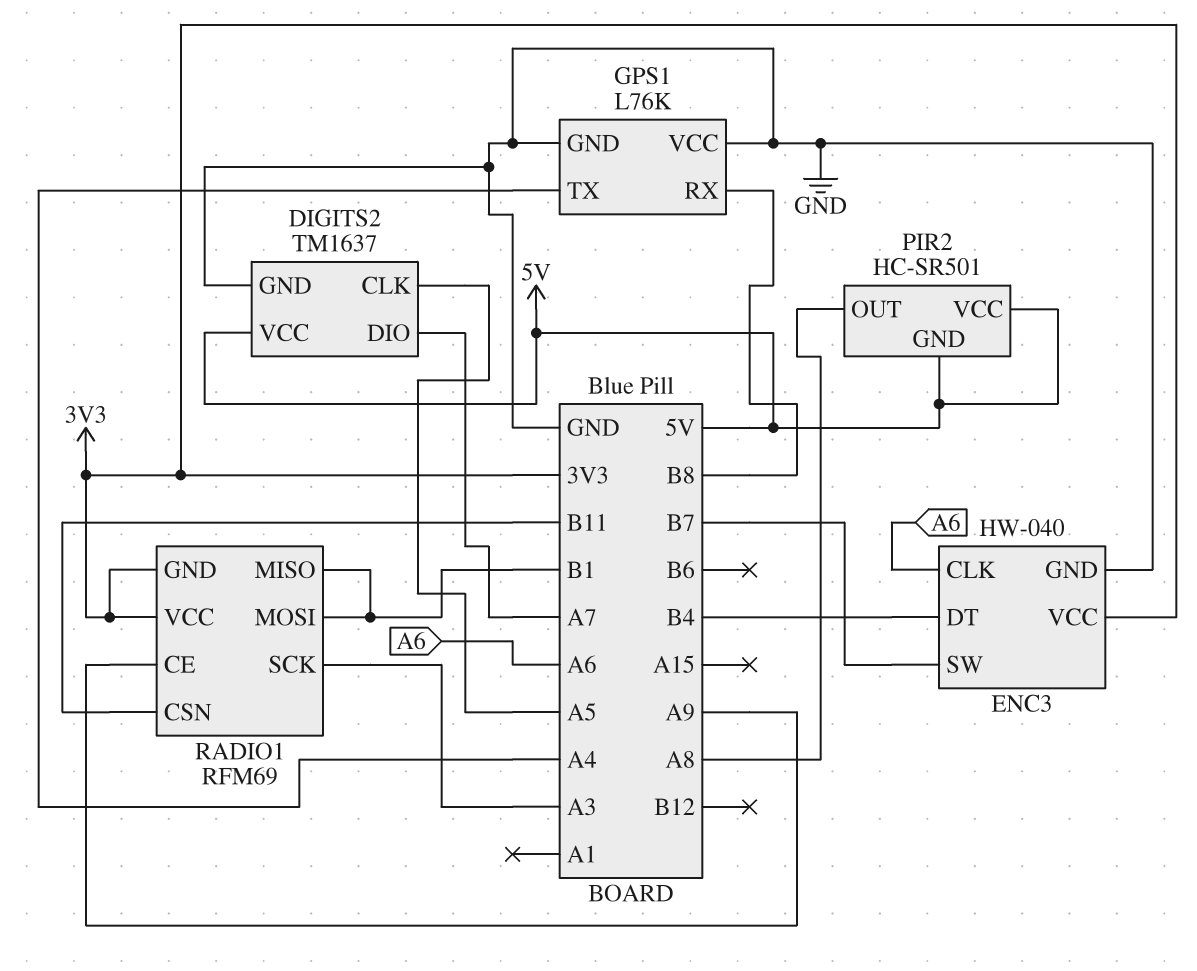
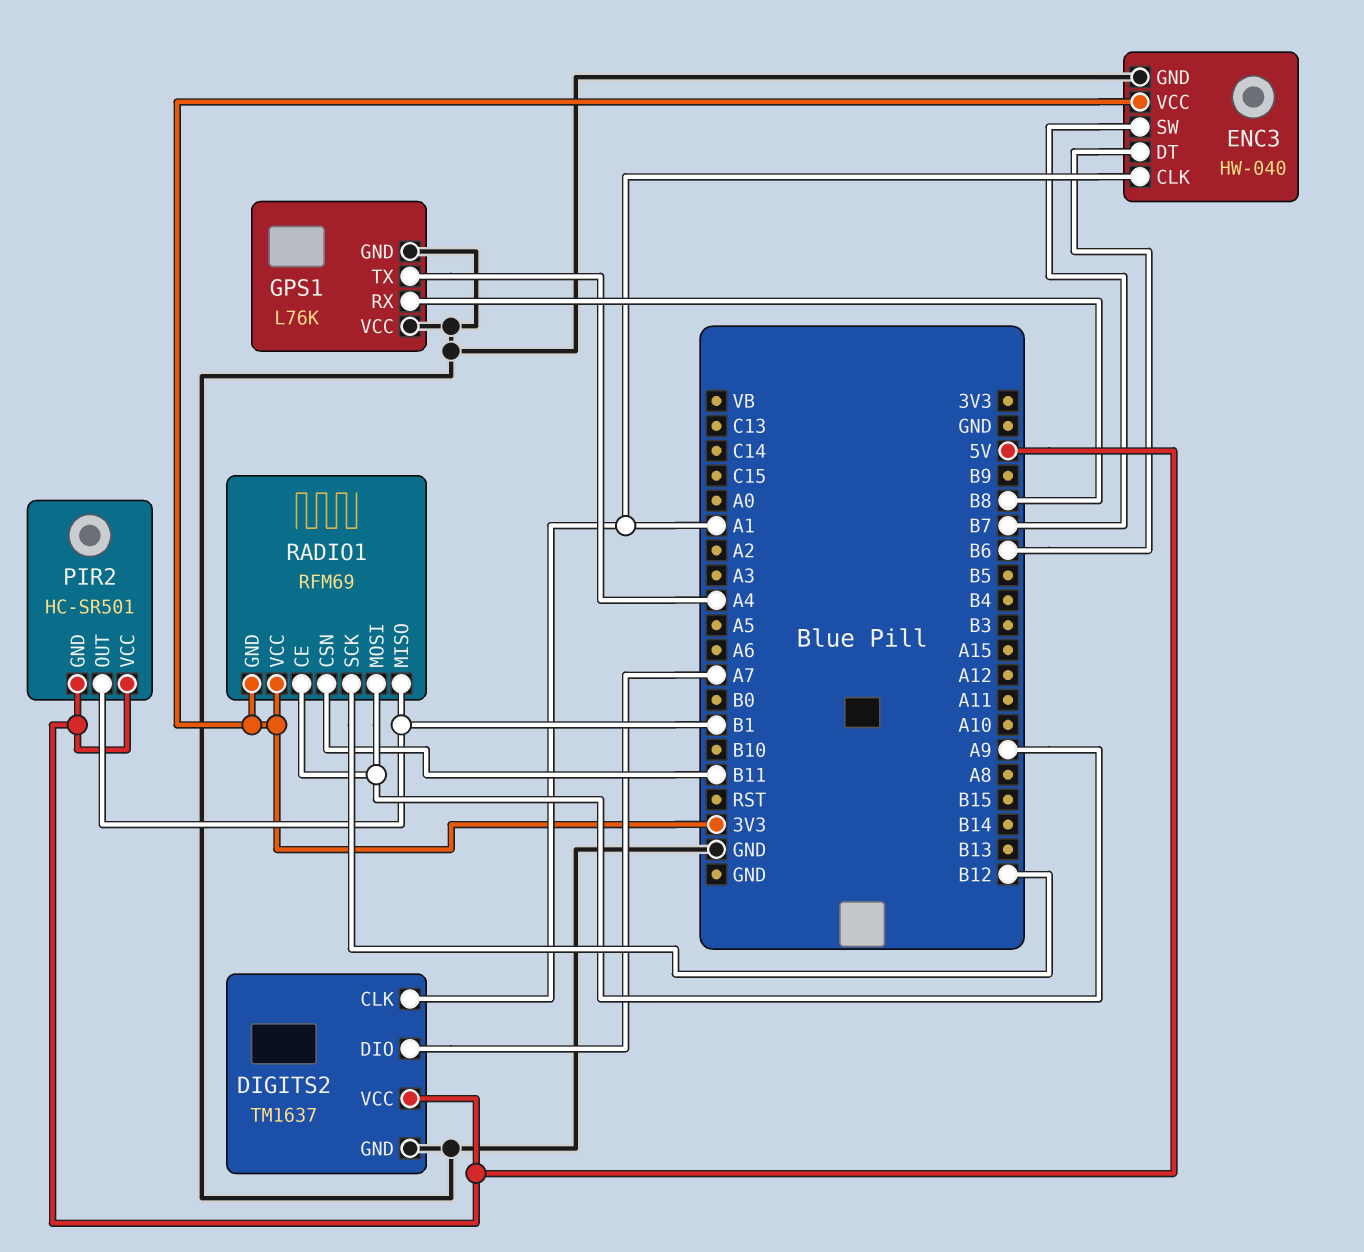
DIGITS2 pin CLK: A5 -> A1
ENC3 pin CLK: A6 -> A1
ENC3 pin DT: B4 -> B6
PIR2 pin OUT: A8 -> B1
RADIO1 pin MOSI: B1 -> A9
RADIO1 pin SCK: A3 -> B12

